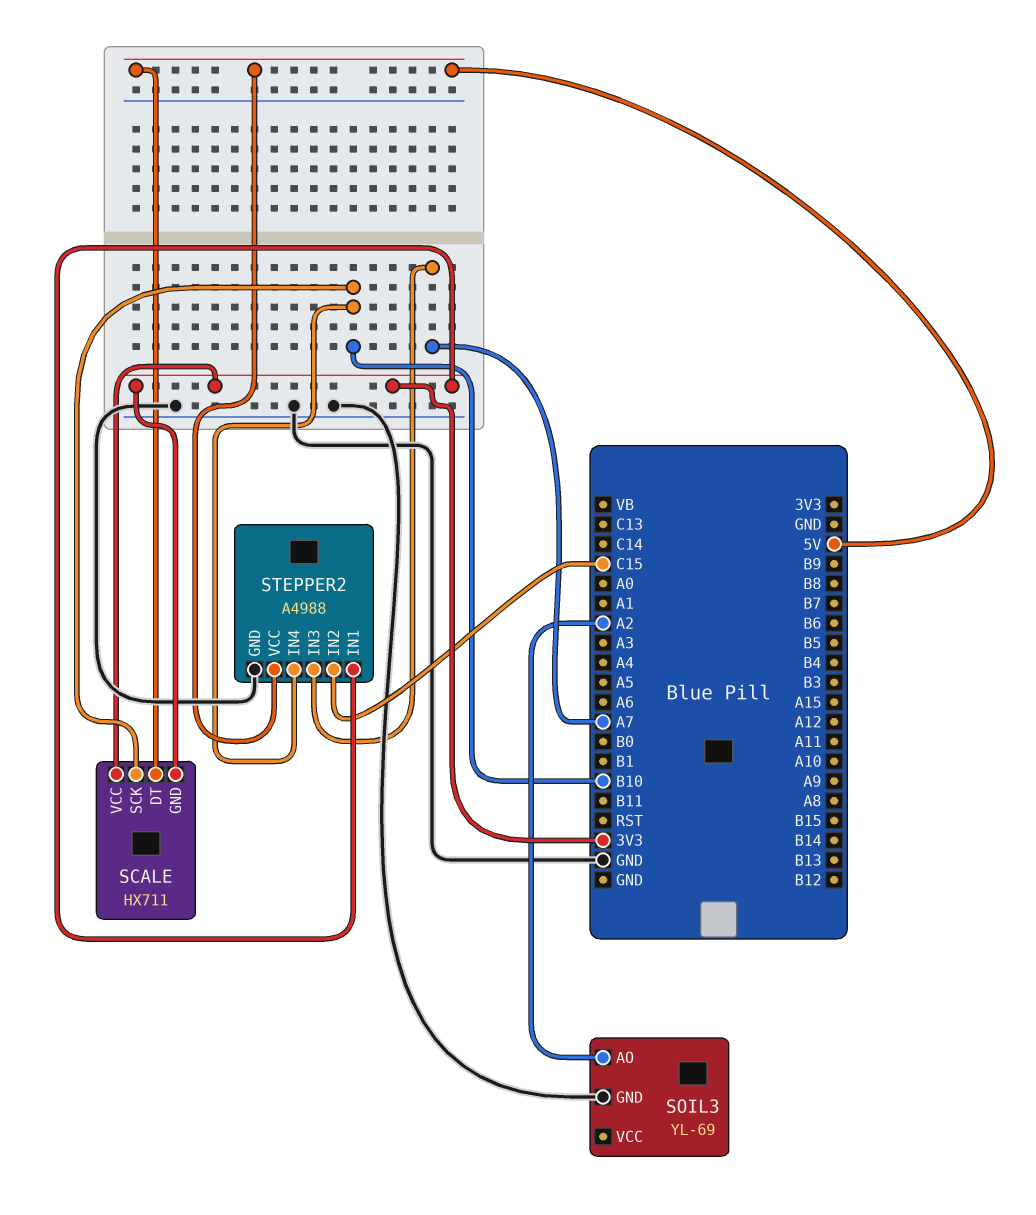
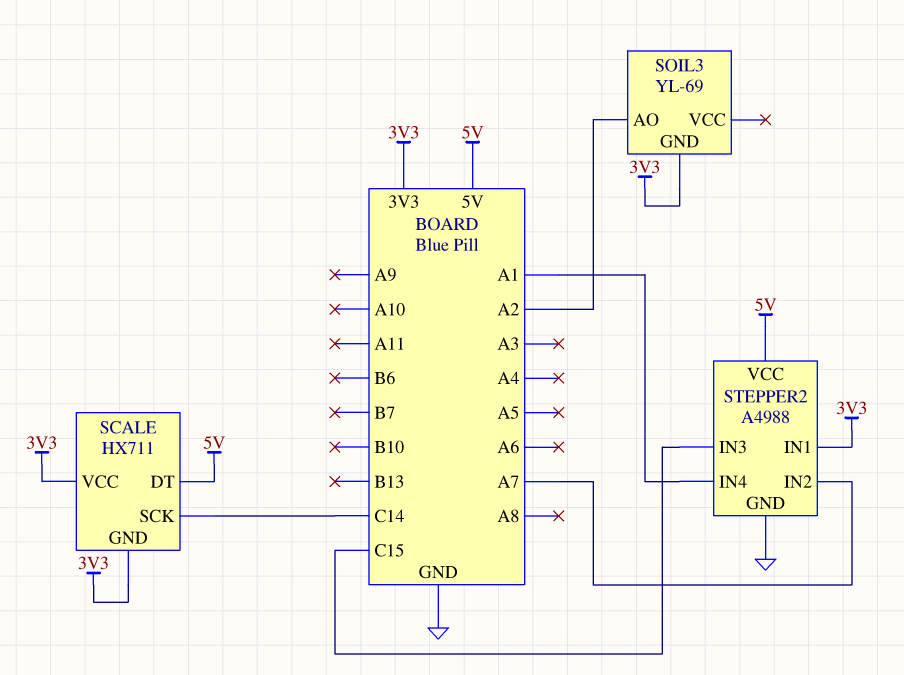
SCALE pin SCK: B10 -> C14
SOIL3 pin GND: GND -> 3V3
STEPPER2 pin IN2: C15 -> A7
STEPPER2 pin IN3: A7 -> C15
STEPPER2 pin IN4: B10 -> A1

